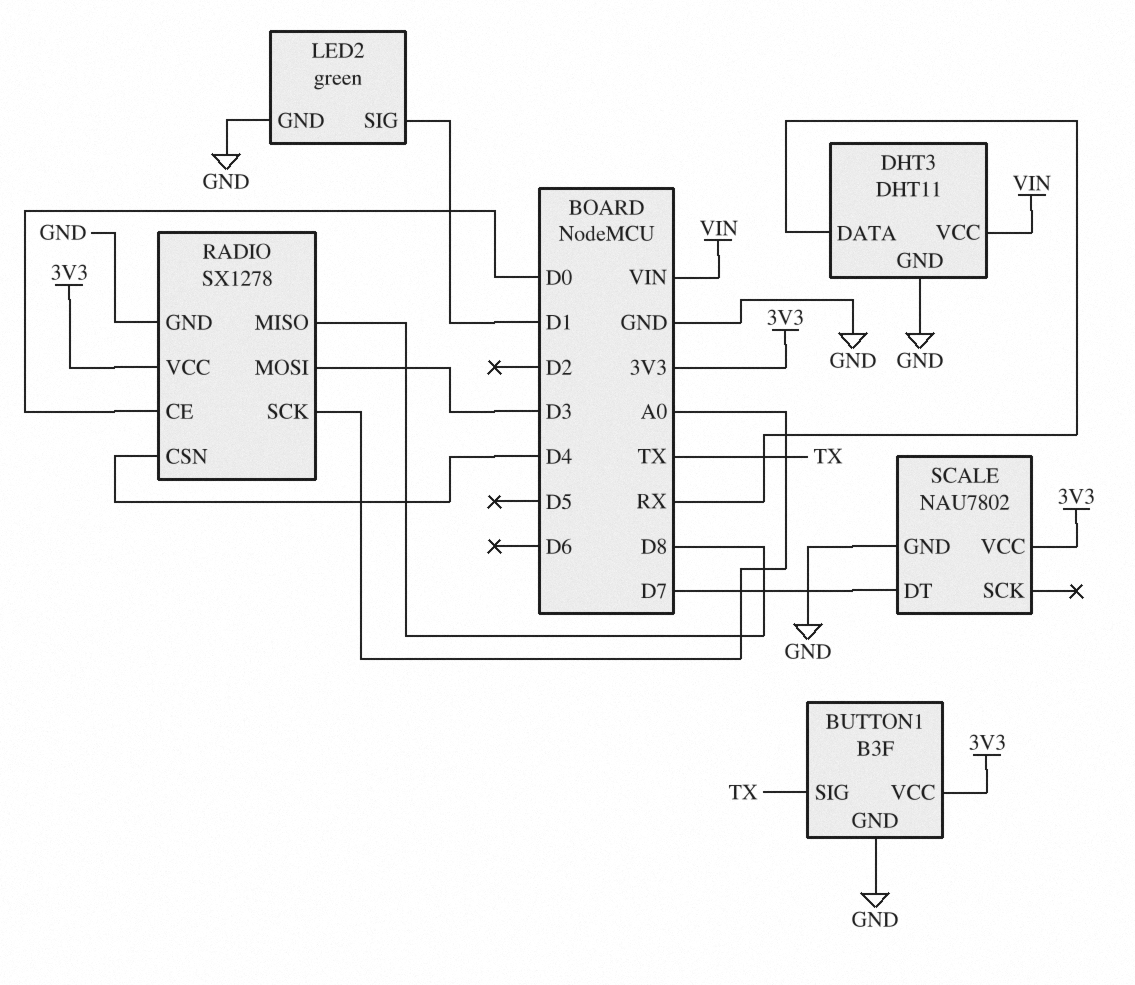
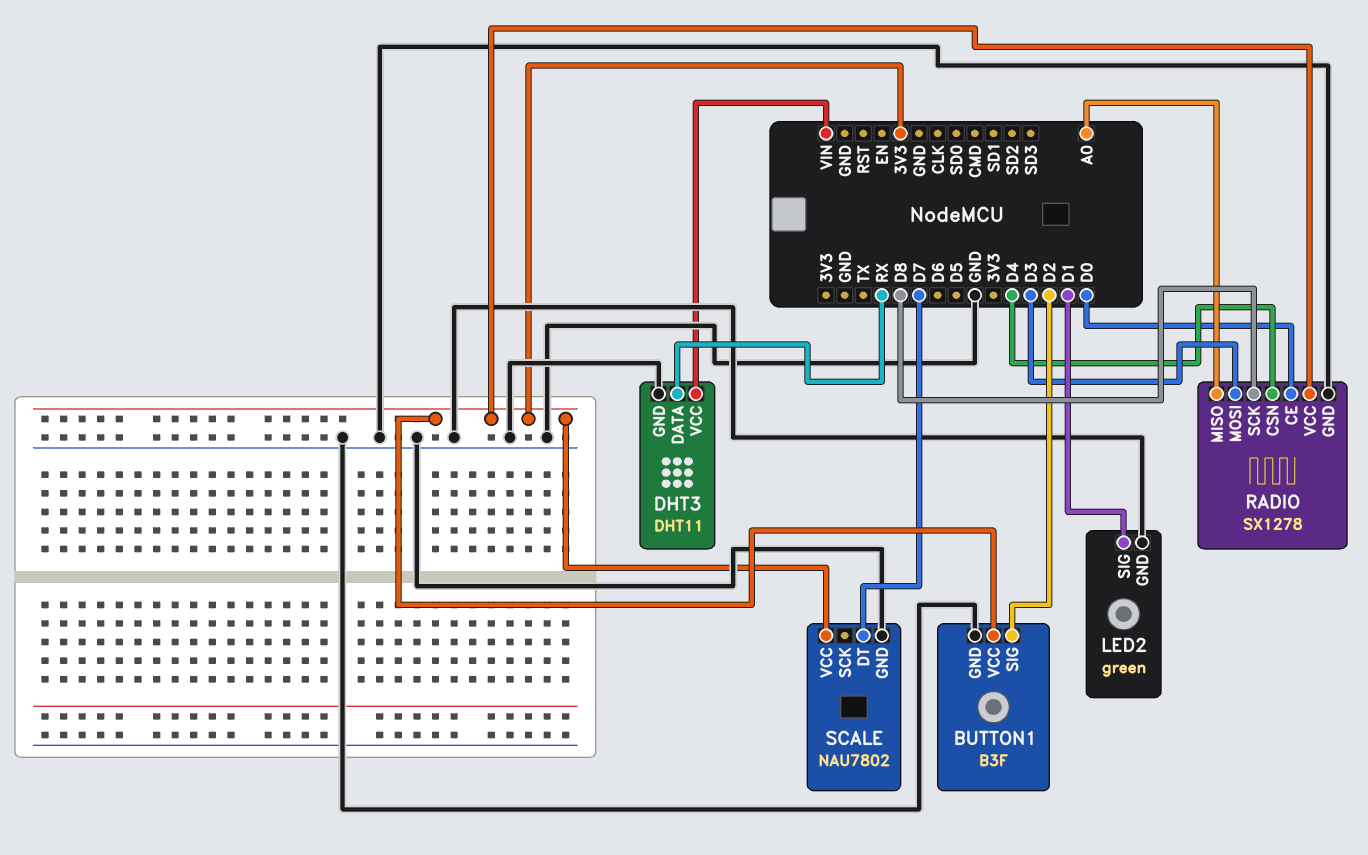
BUTTON1 pin SIG: TX -> D2
RADIO pin MISO: D8 -> A0
RADIO pin SCK: A0 -> D8

